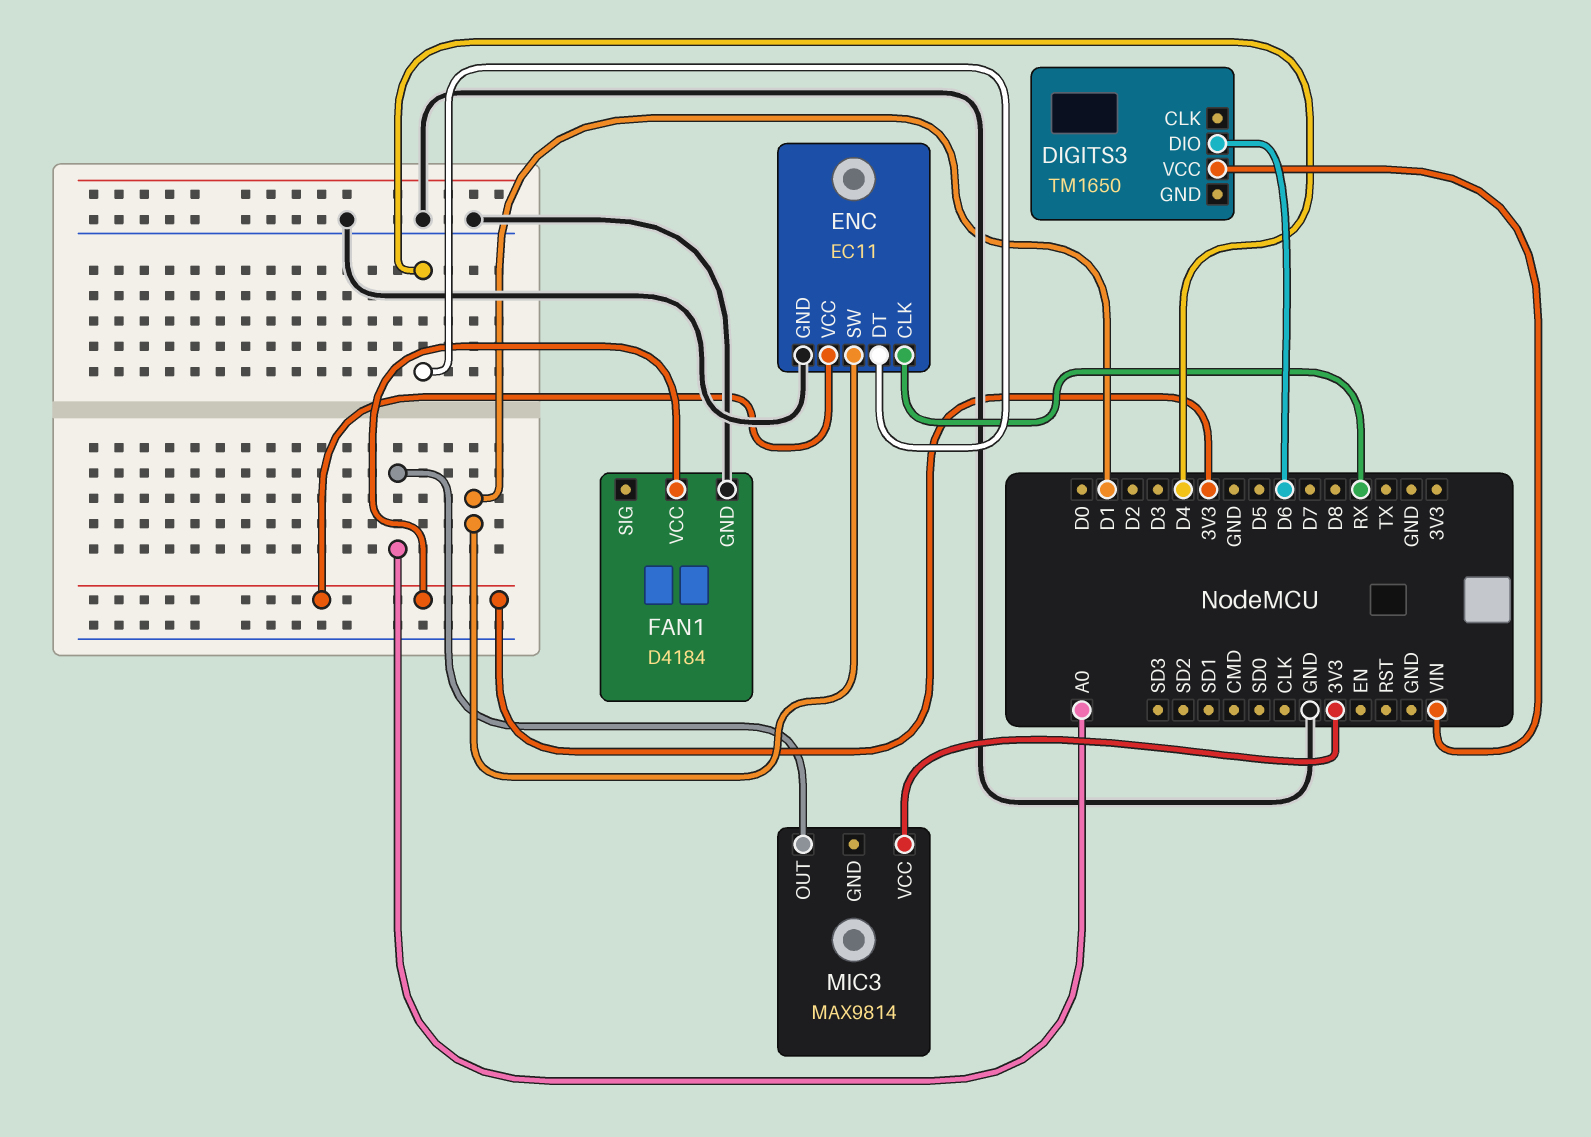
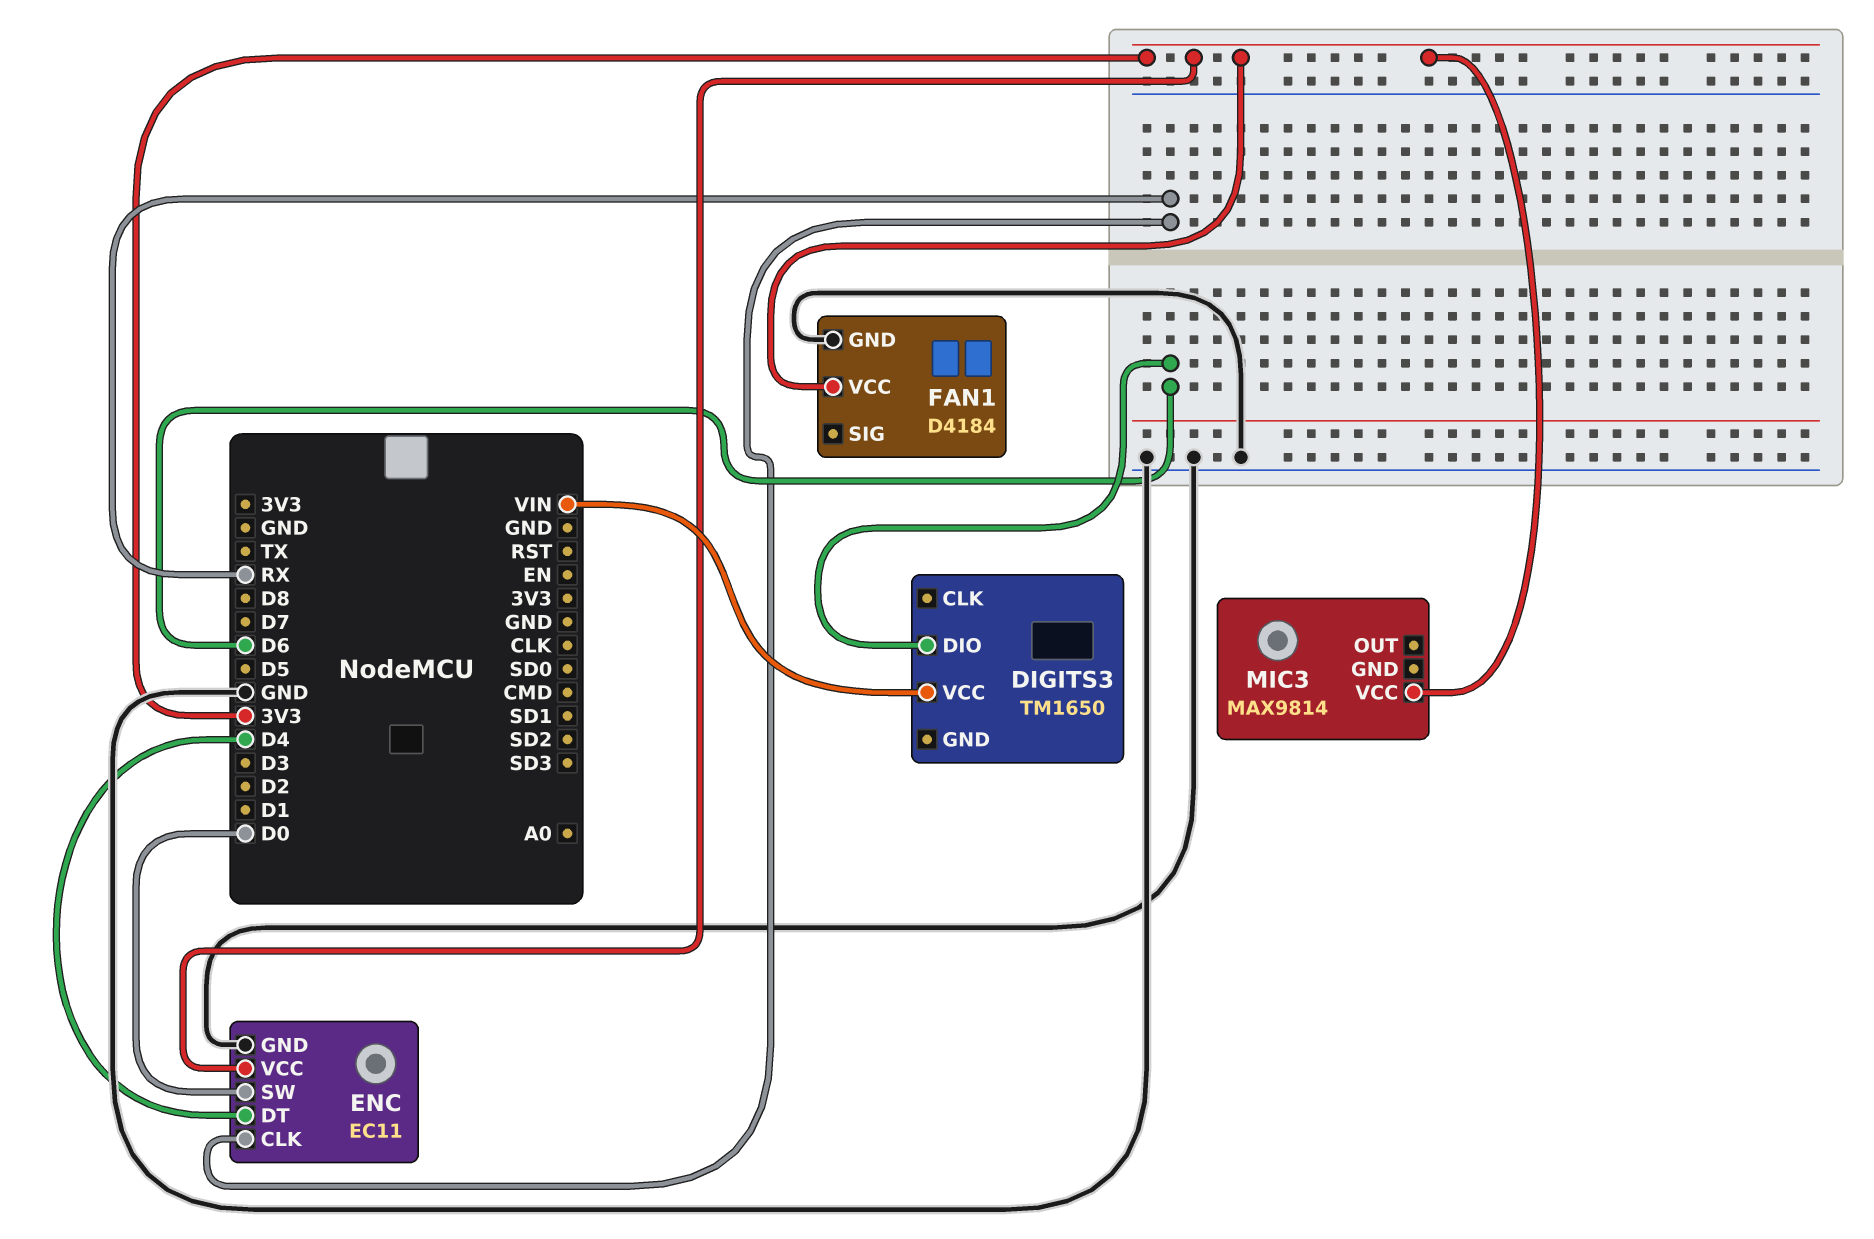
ENC pin SW: D1 -> D0
MIC3 pin OUT: A0 -> none

